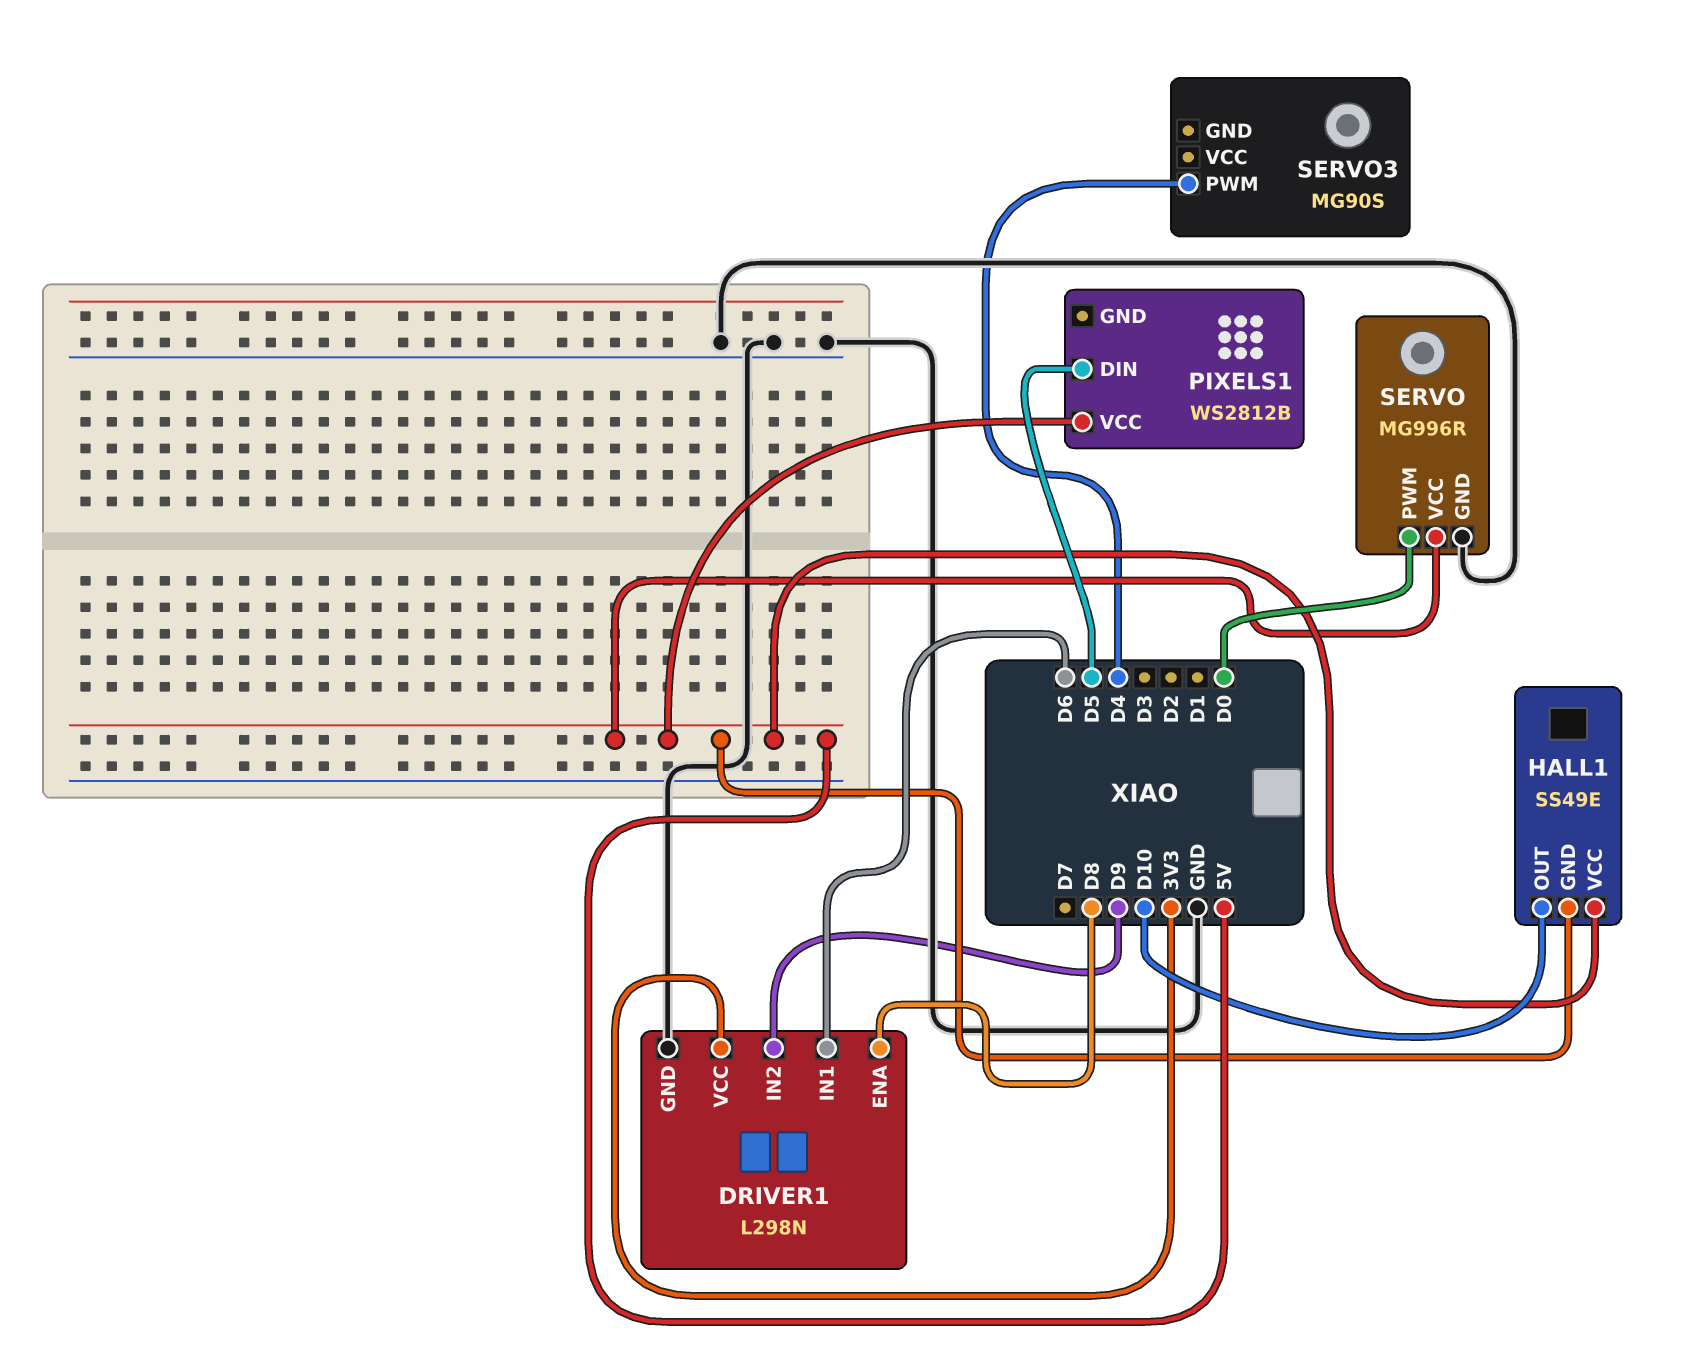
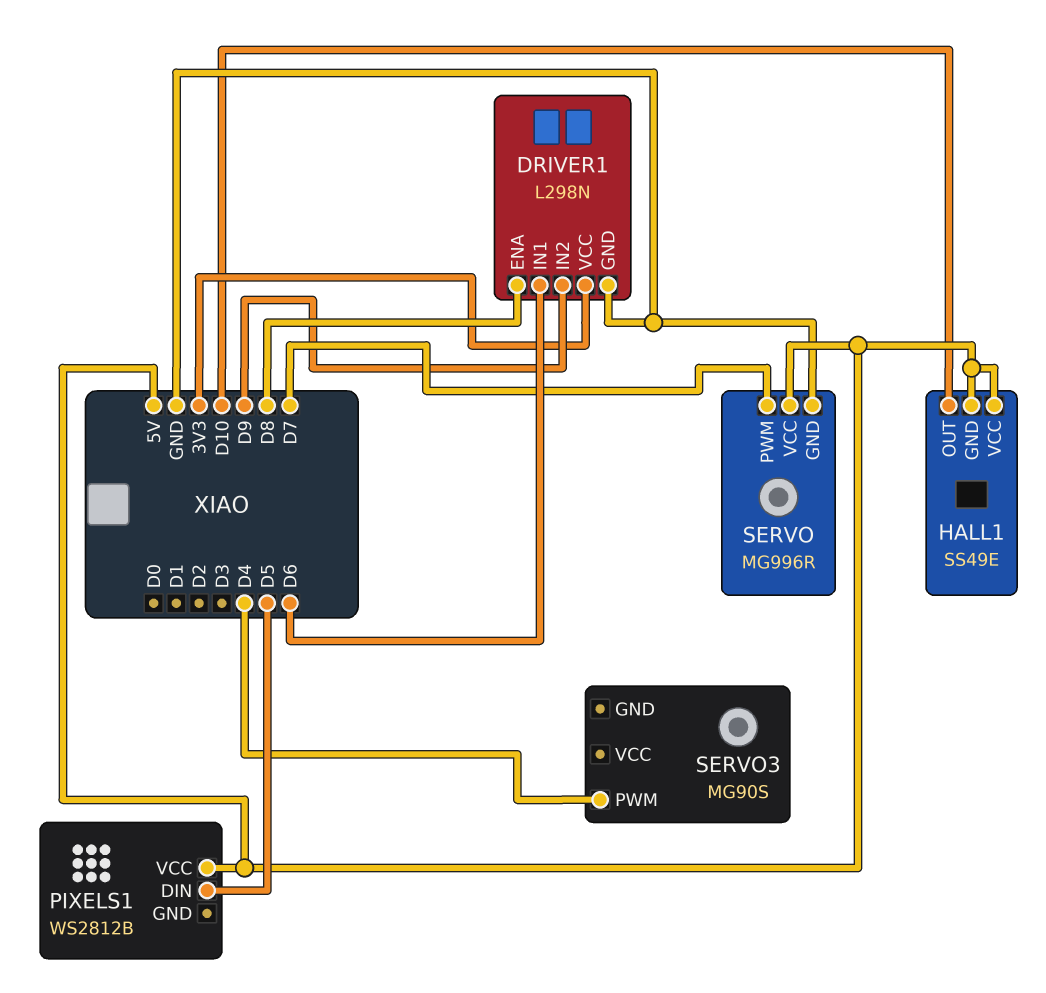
SERVO pin PWM: D0 -> D7

